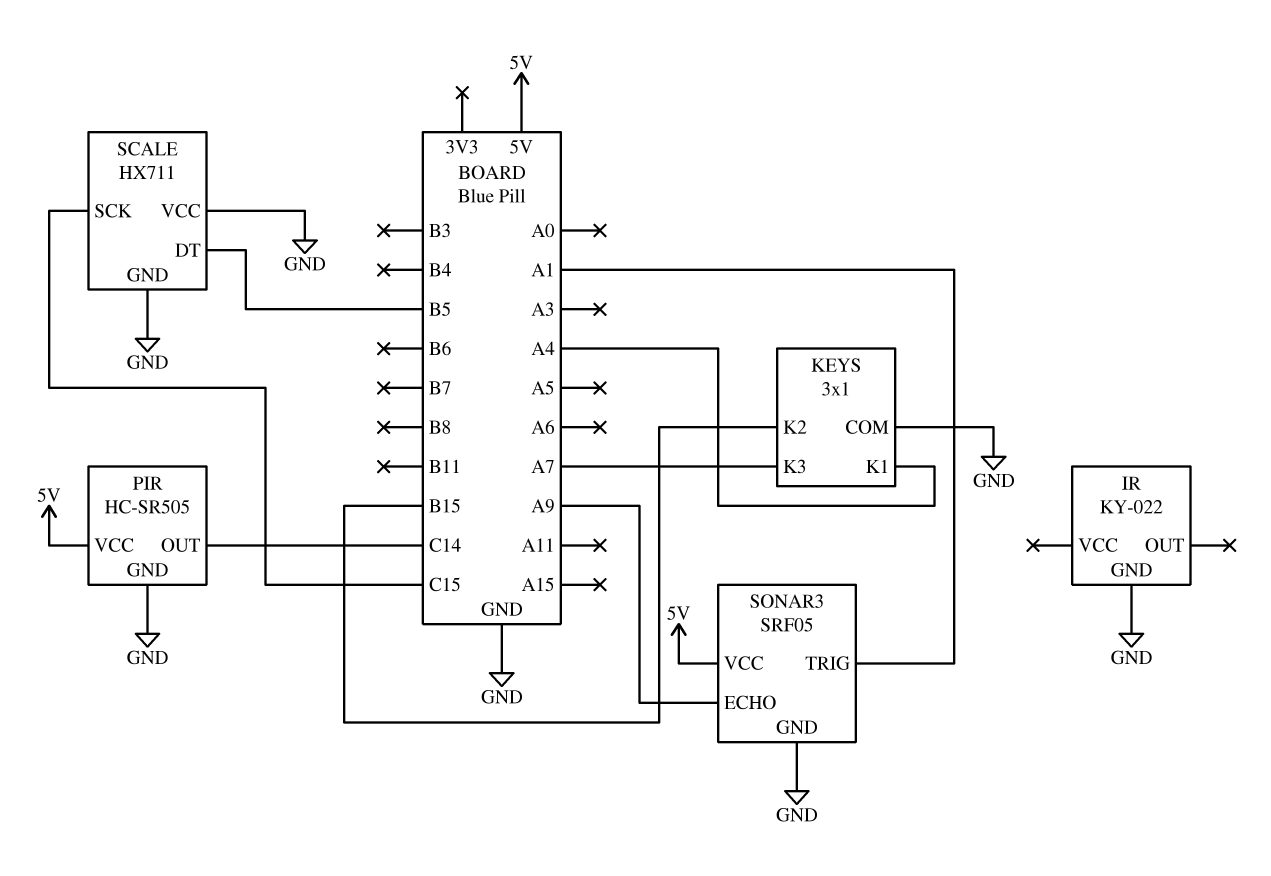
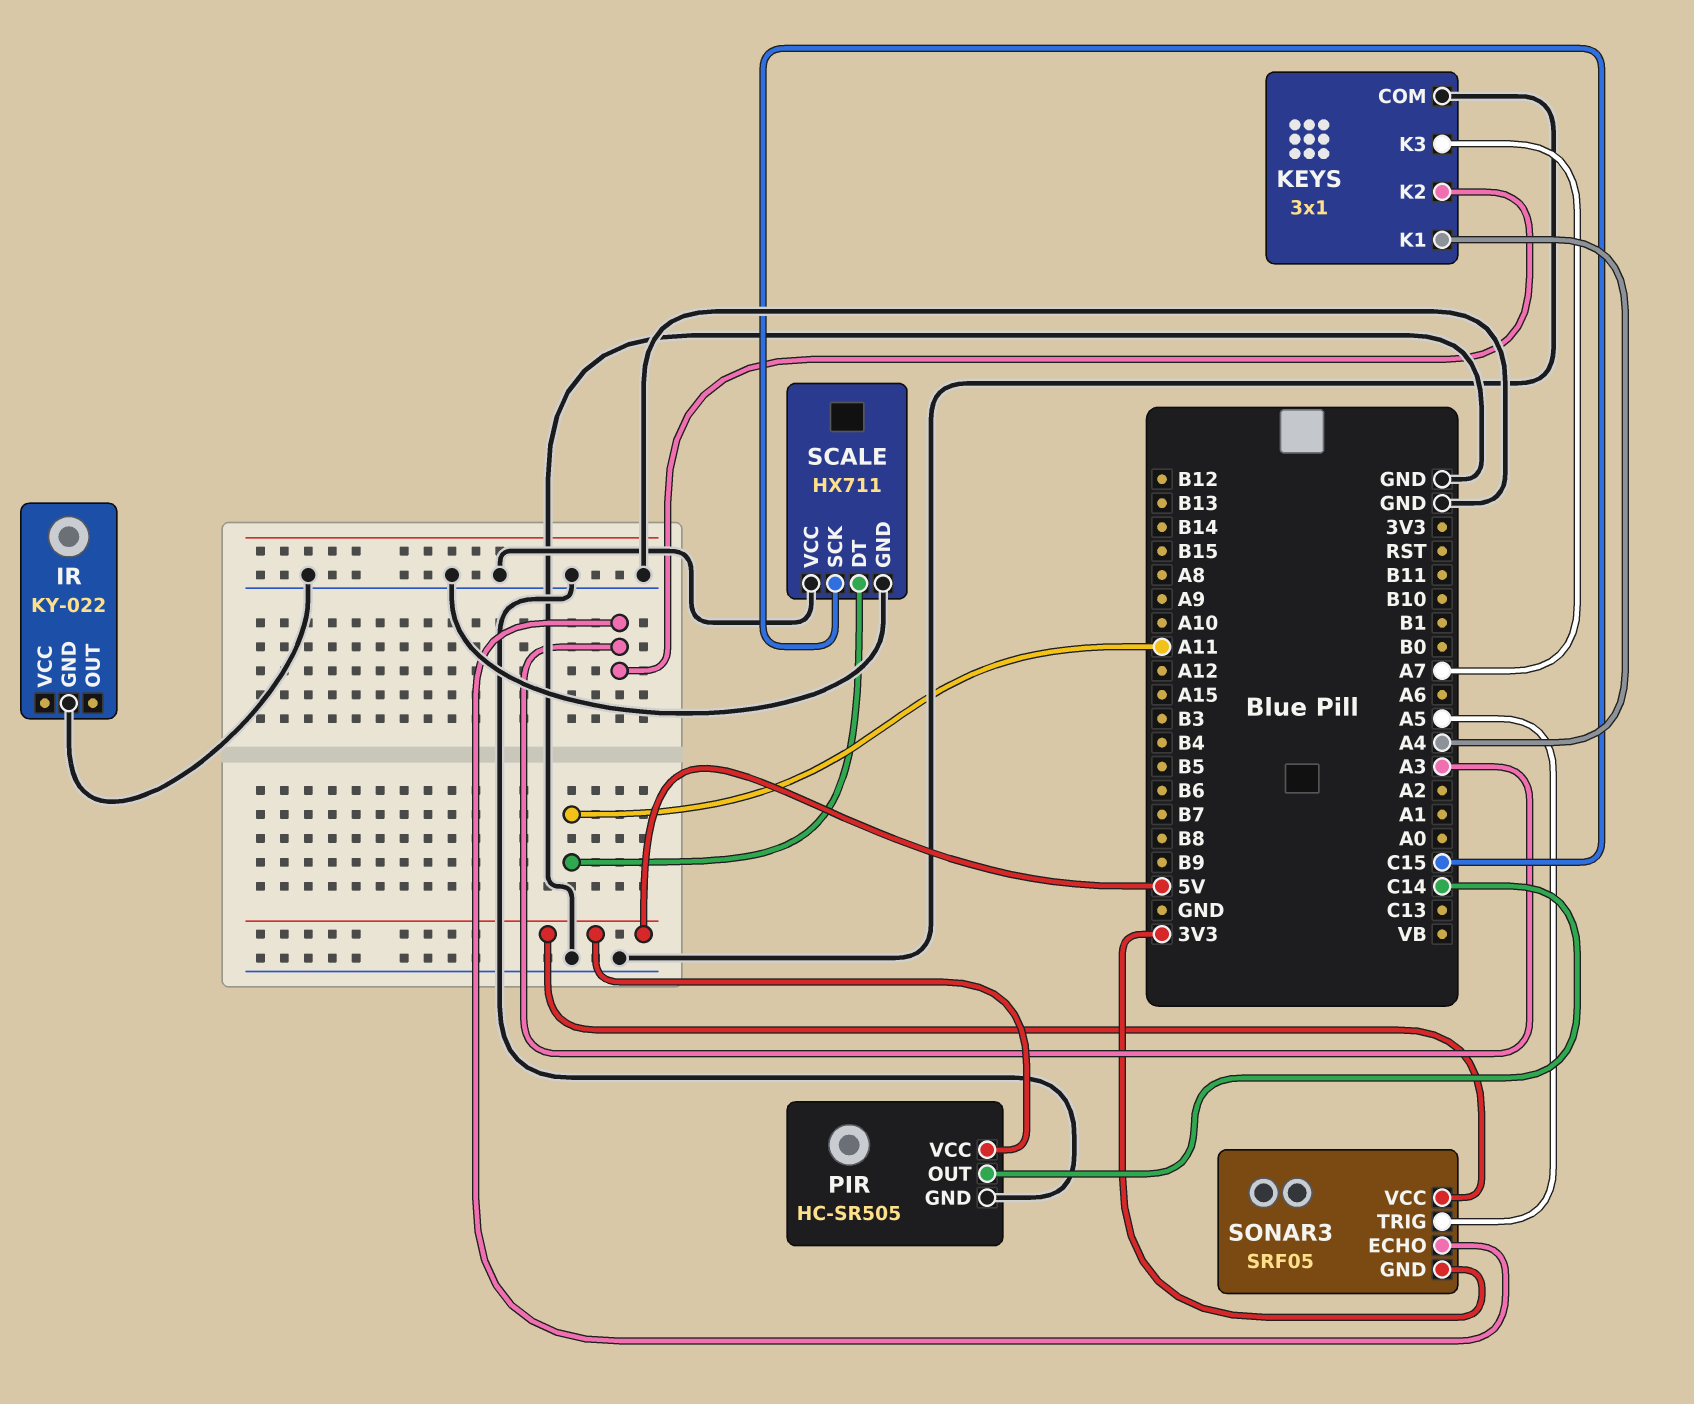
KEYS pin K2: B15 -> A3
SCALE pin DT: B5 -> A11
SONAR3 pin ECHO: A9 -> A3
SONAR3 pin GND: GND -> 3V3
SONAR3 pin TRIG: A1 -> A5

